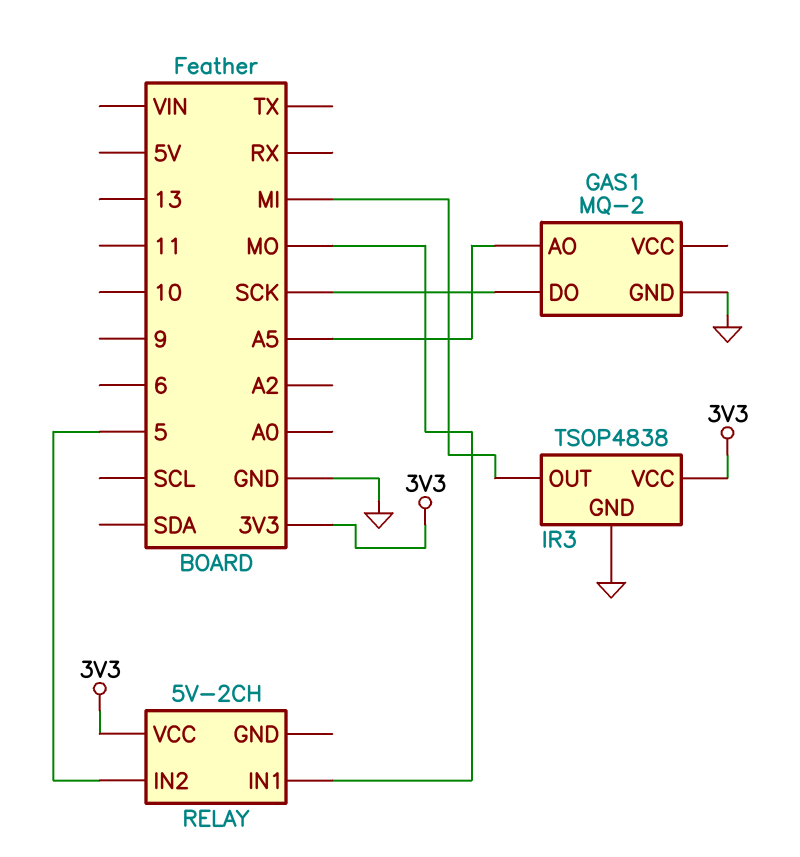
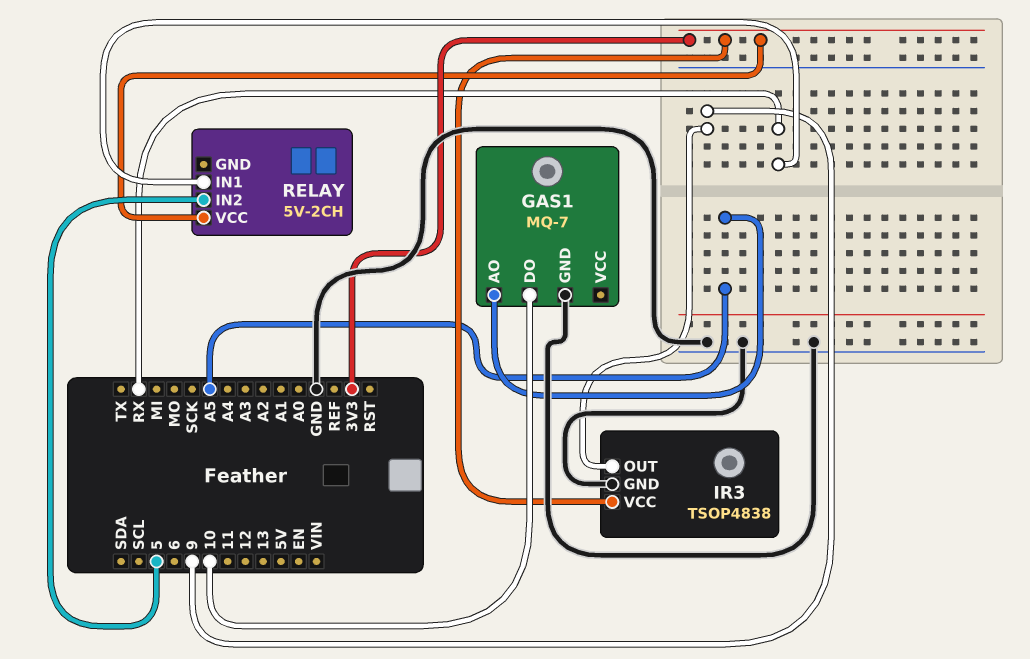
GAS1: MQ-2 -> MQ-7
GAS1 pin DO: SCK -> 10
IR3 pin OUT: MI -> 9
RELAY pin IN1: MO -> RX

